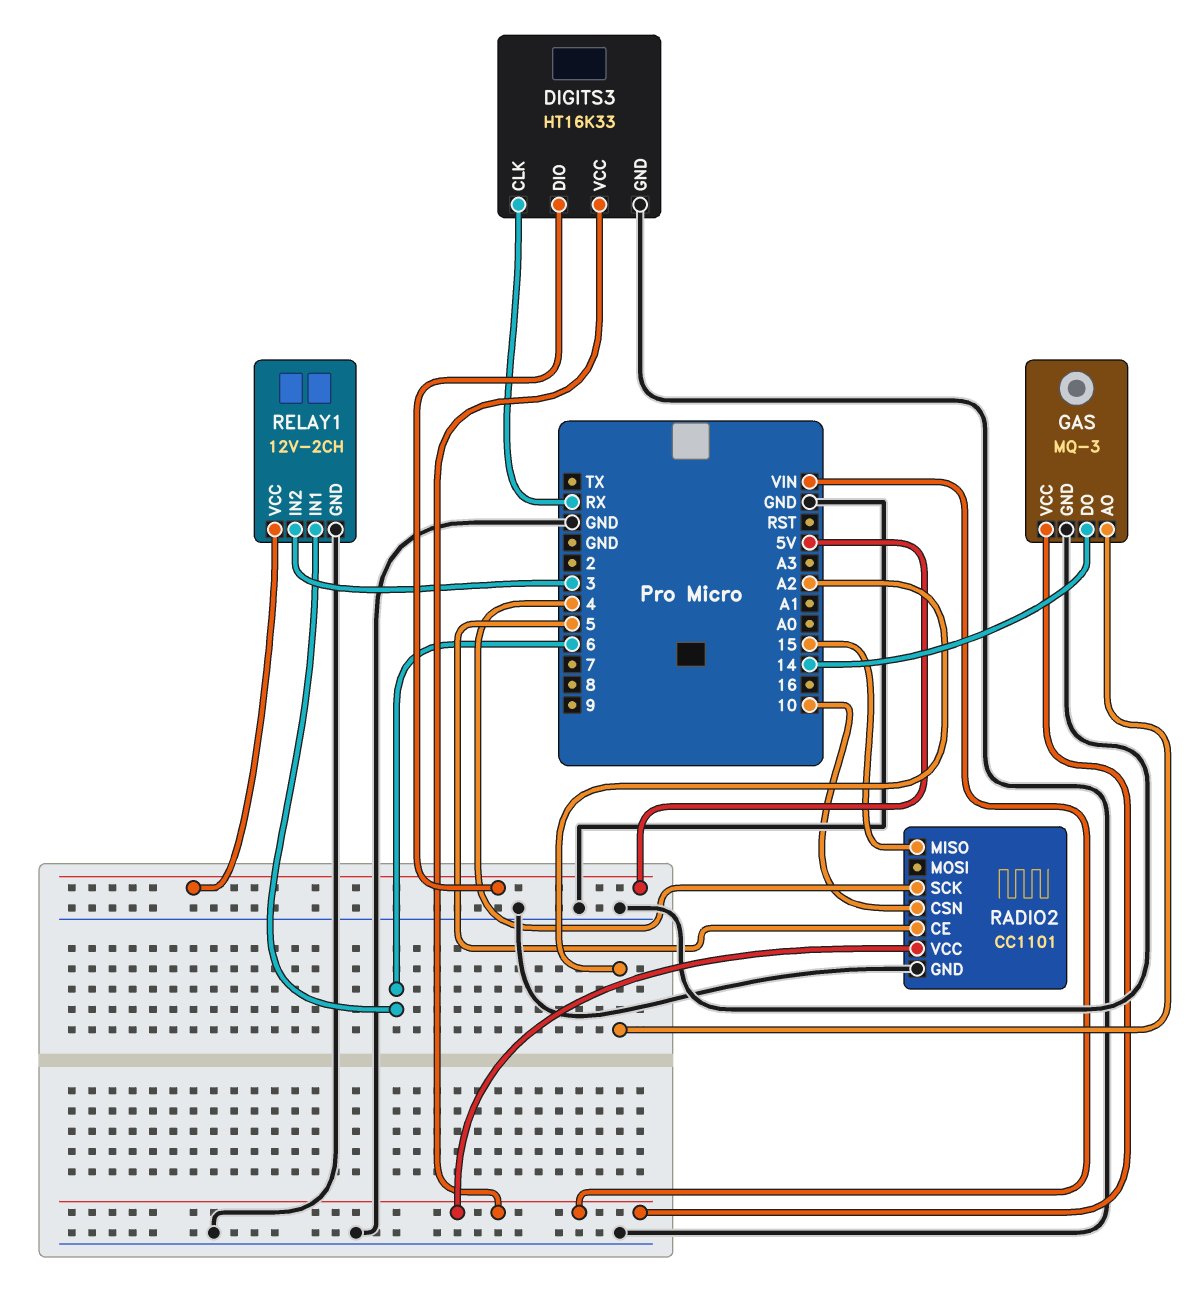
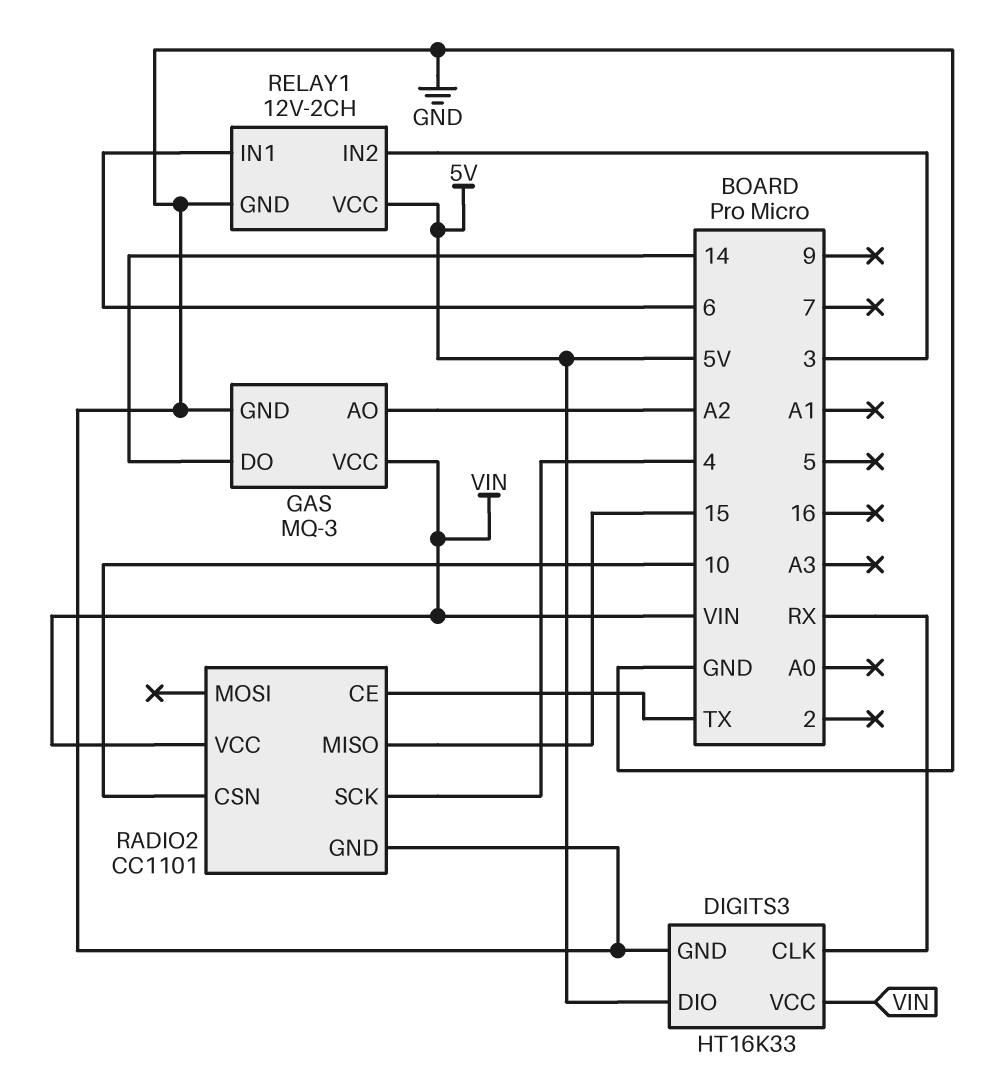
RADIO2 pin CE: 5 -> TX

